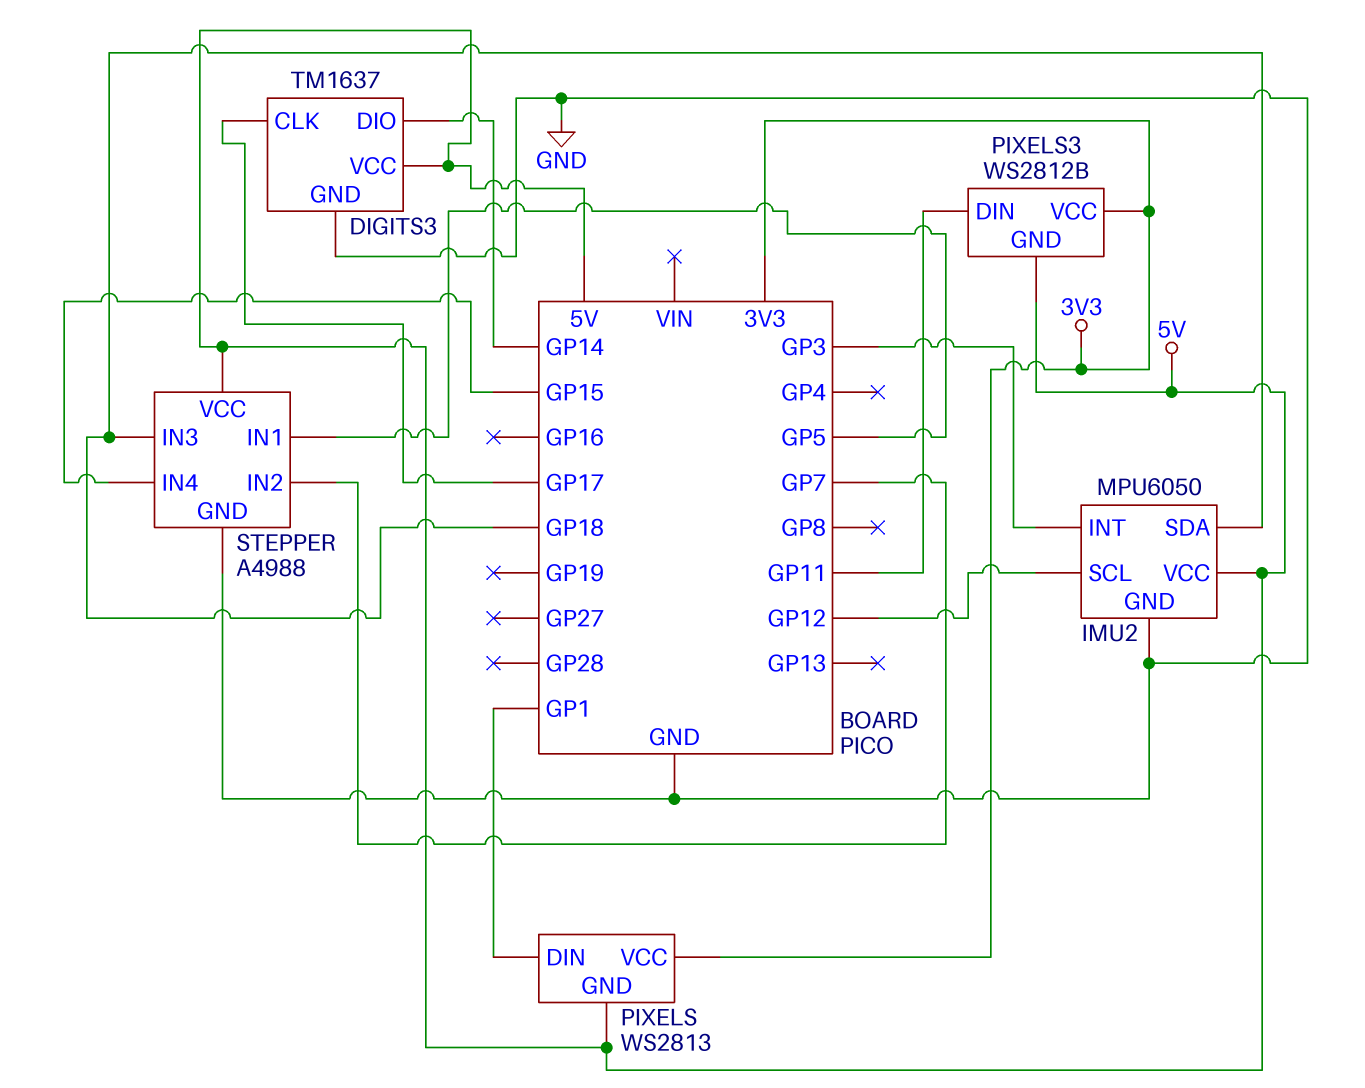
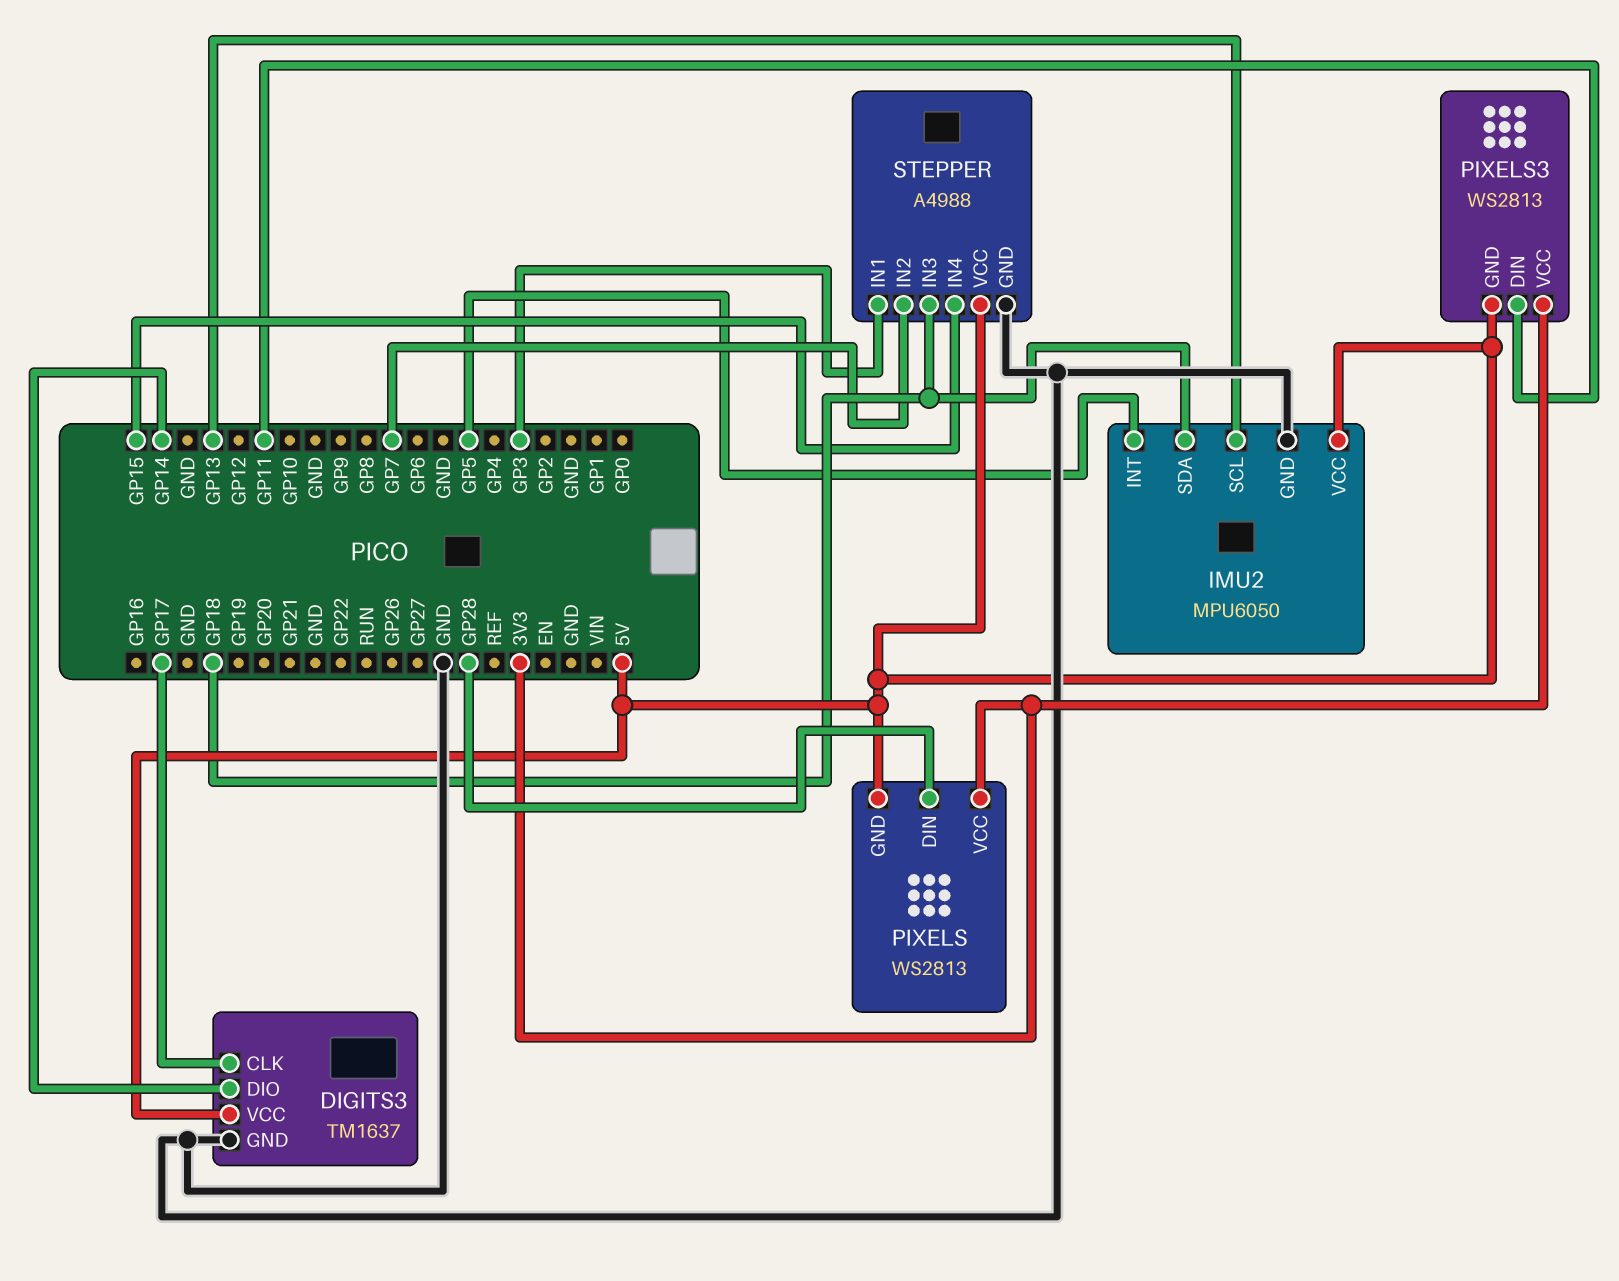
IMU2 pin INT: GP3 -> GP5
IMU2 pin SCL: GP12 -> GP13
PIXELS pin DIN: GP1 -> GP28
PIXELS3: WS2812B -> WS2813
STEPPER pin IN1: GP5 -> GP3

